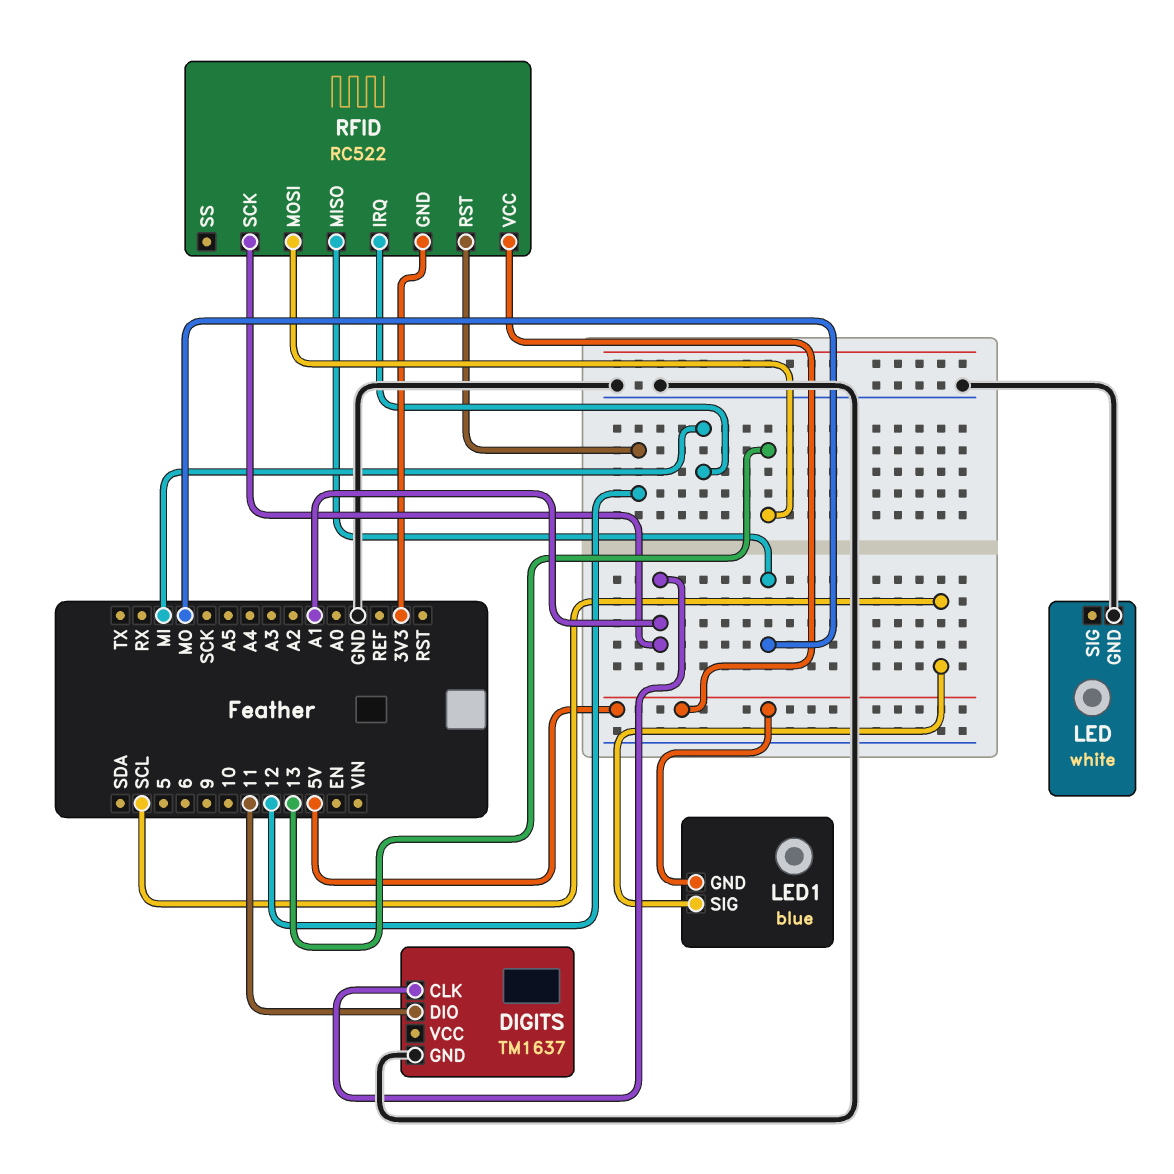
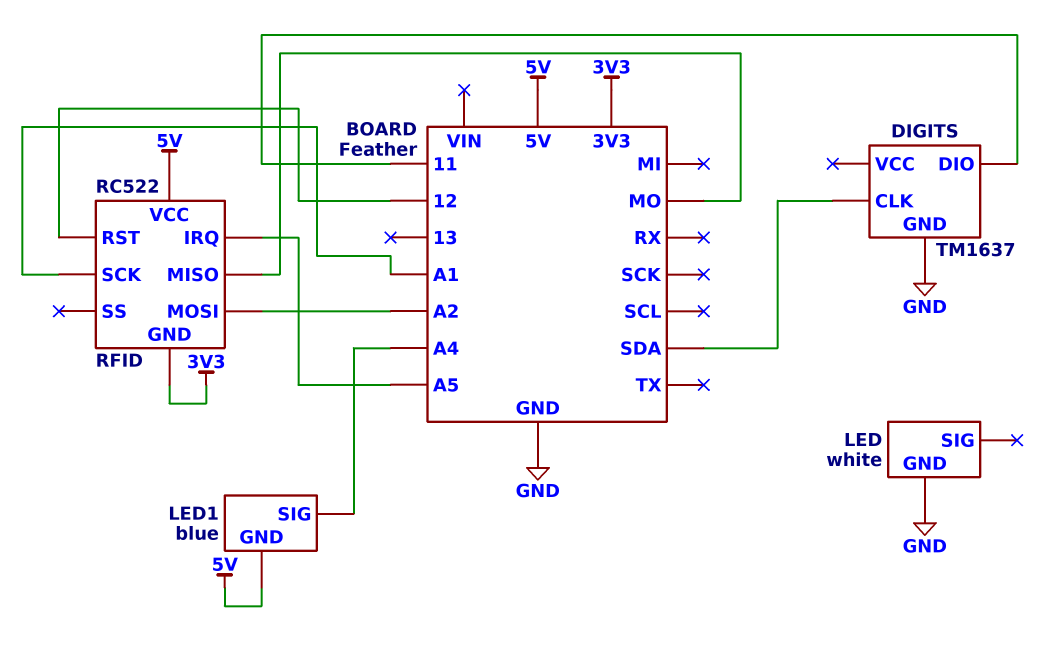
DIGITS pin CLK: A1 -> SDA
LED1 pin SIG: SCL -> A4
RFID pin IRQ: MI -> A5
RFID pin MOSI: 13 -> A2

